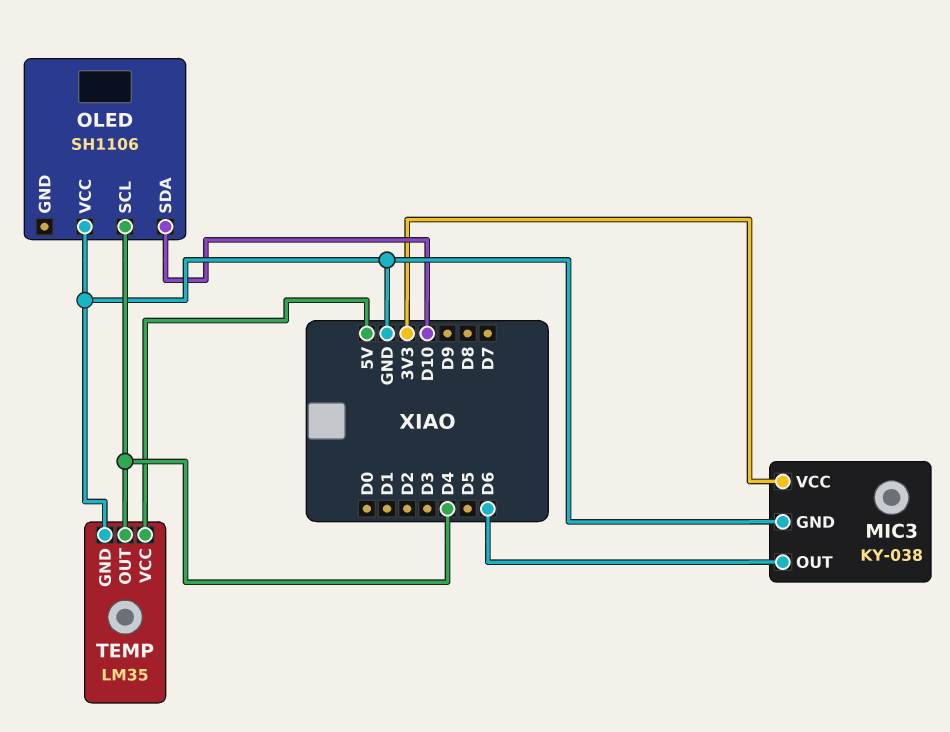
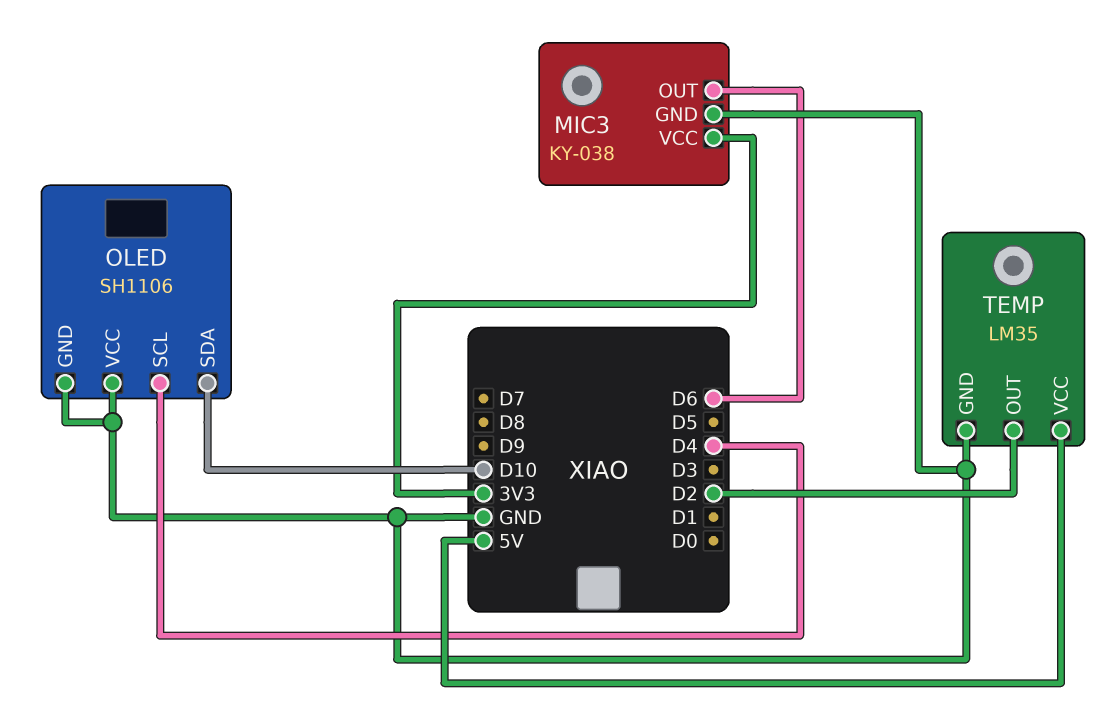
OLED pin GND: none -> GND
TEMP pin OUT: D4 -> D2

